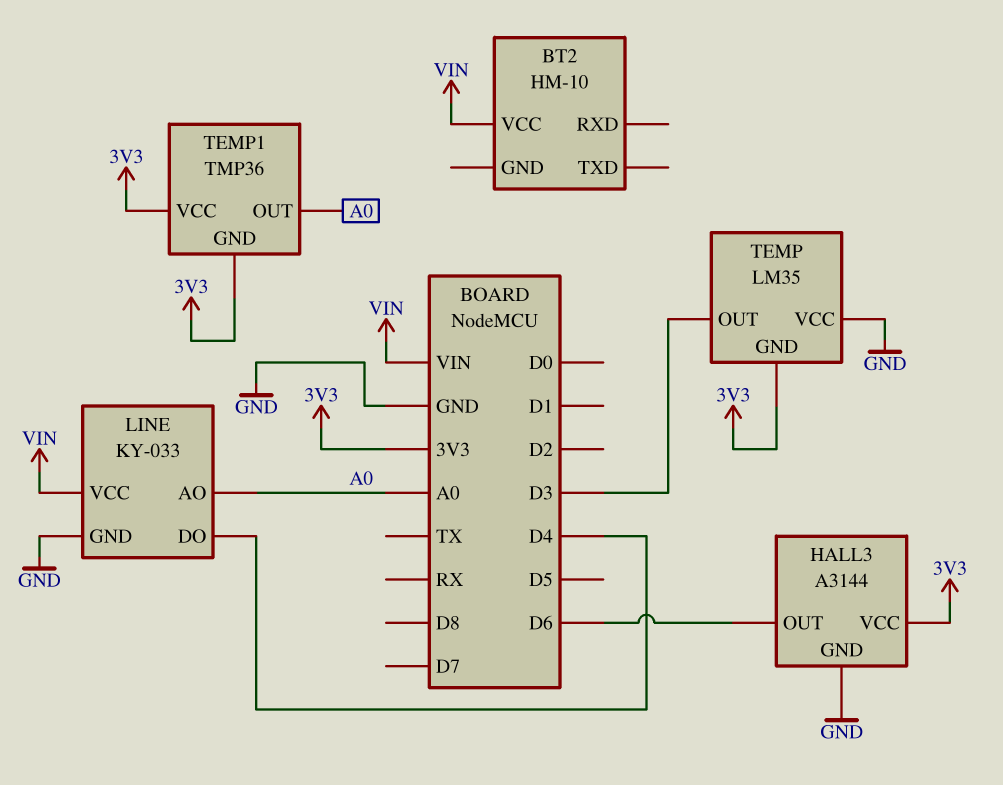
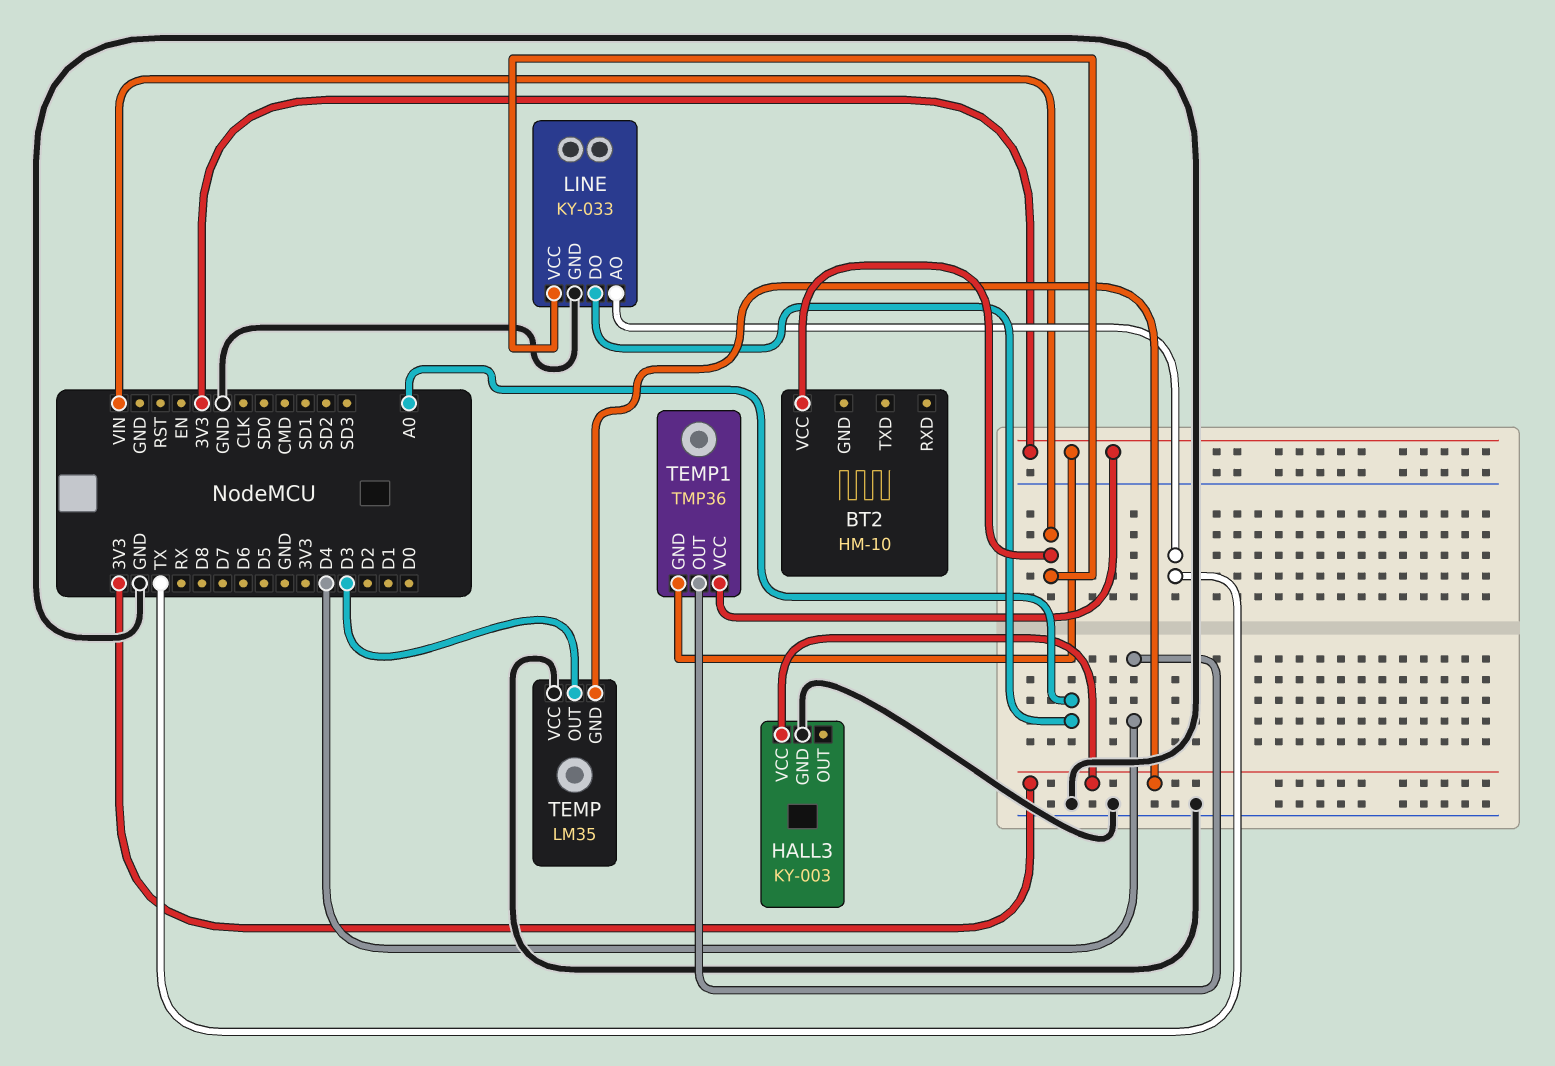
HALL3: A3144 -> KY-003
HALL3 pin OUT: D6 -> none
LINE pin AO: A0 -> TX
LINE pin DO: D4 -> A0
TEMP1 pin OUT: A0 -> D4

